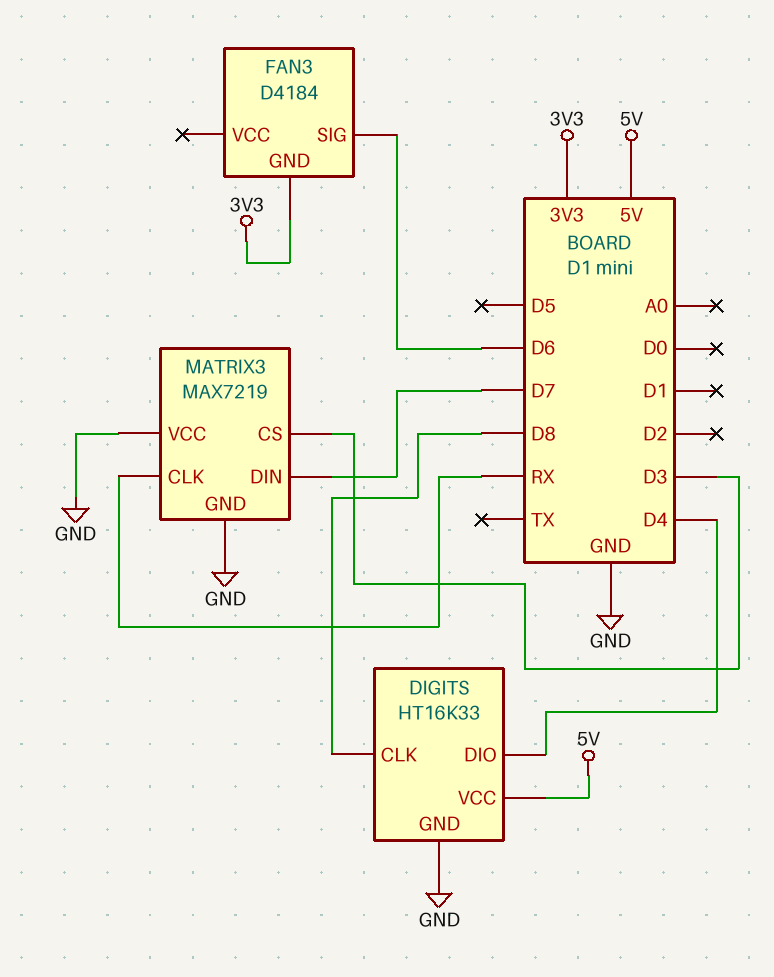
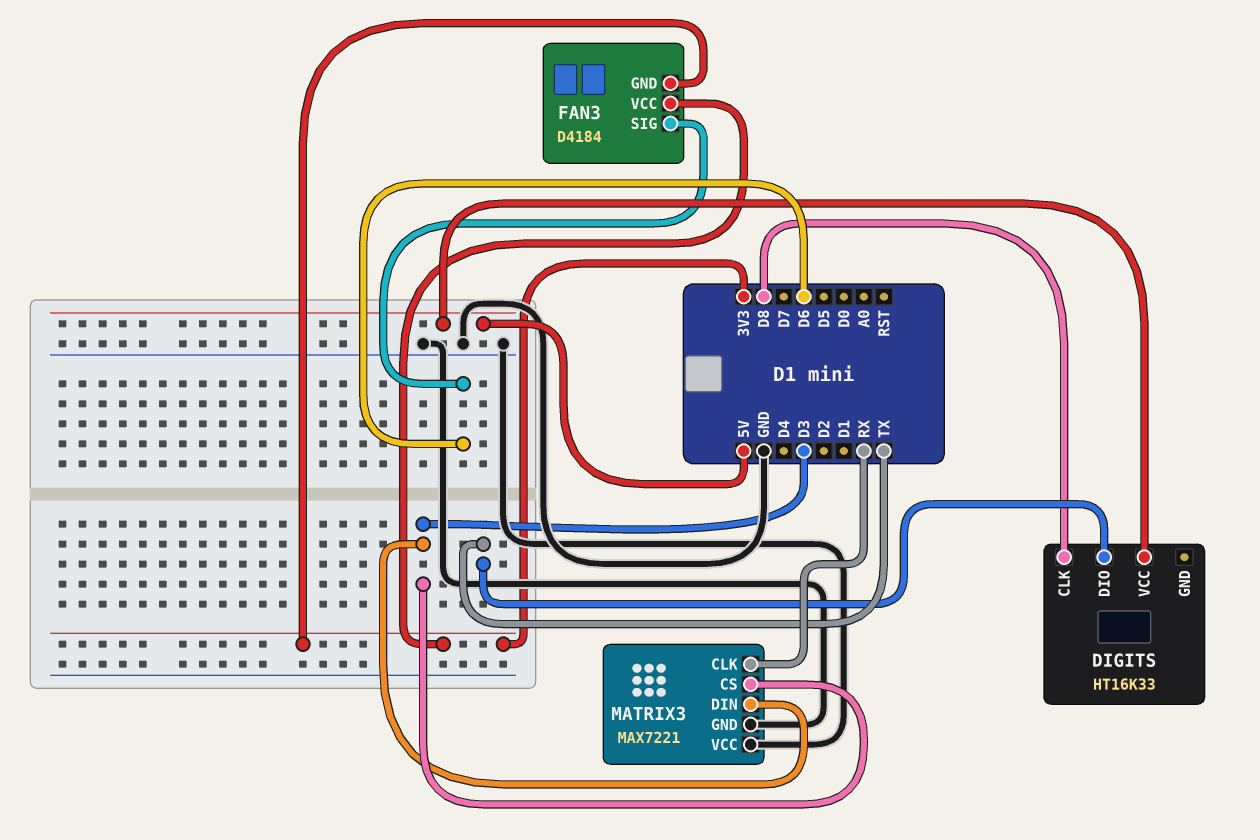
DIGITS pin DIO: D4 -> TX
DIGITS pin GND: GND -> none
FAN3 pin VCC: none -> 3V3
MATRIX3: MAX7219 -> MAX7221
MATRIX3 pin DIN: D7 -> D3

